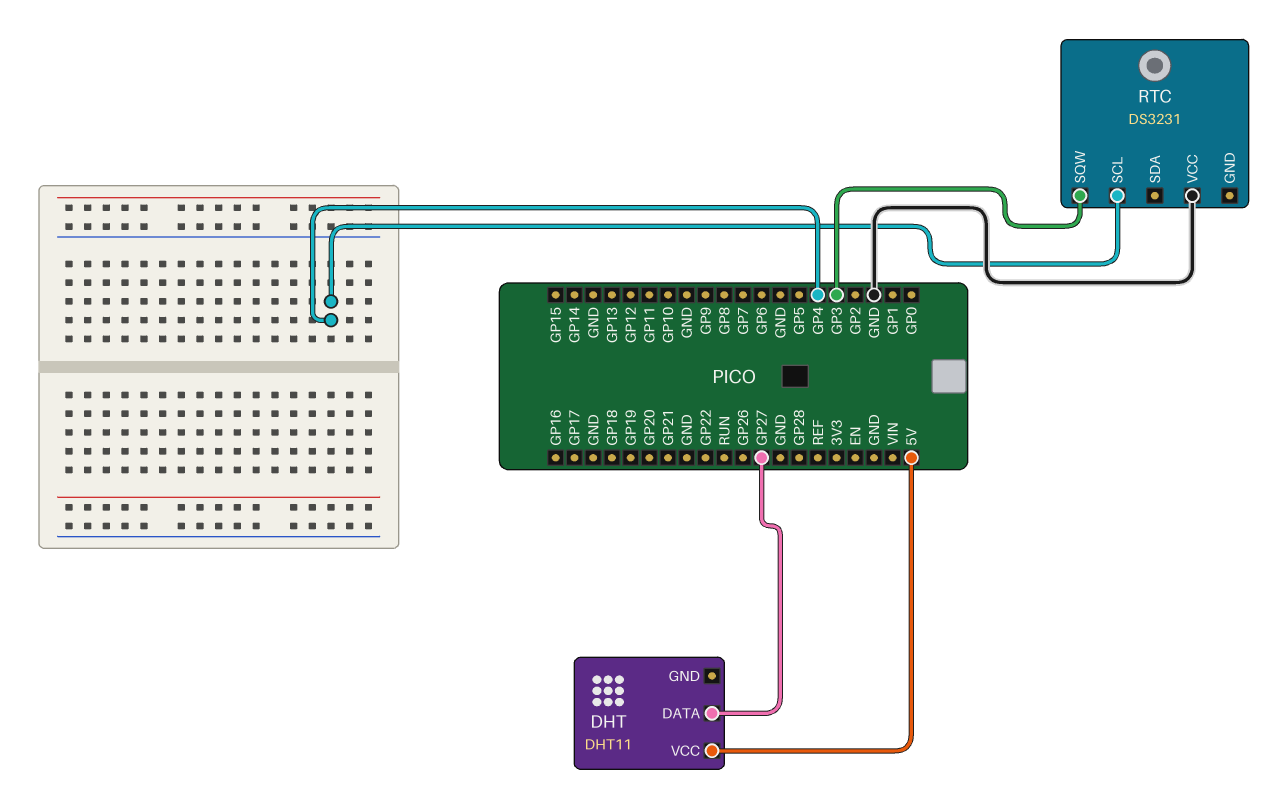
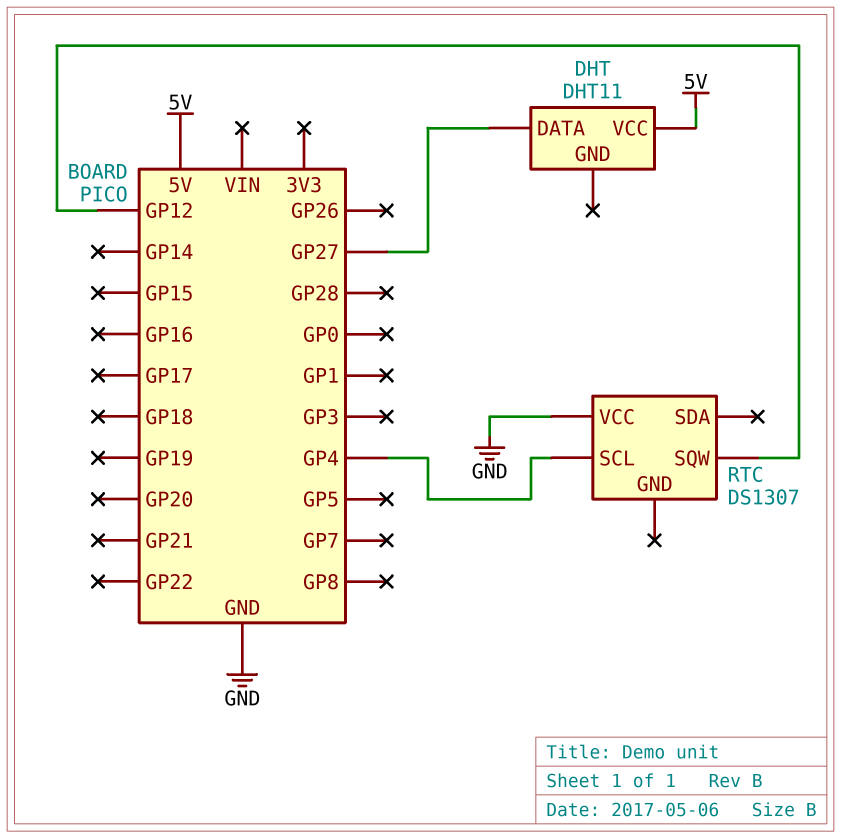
RTC: DS3231 -> DS1307
RTC pin SQW: GP3 -> GP12

